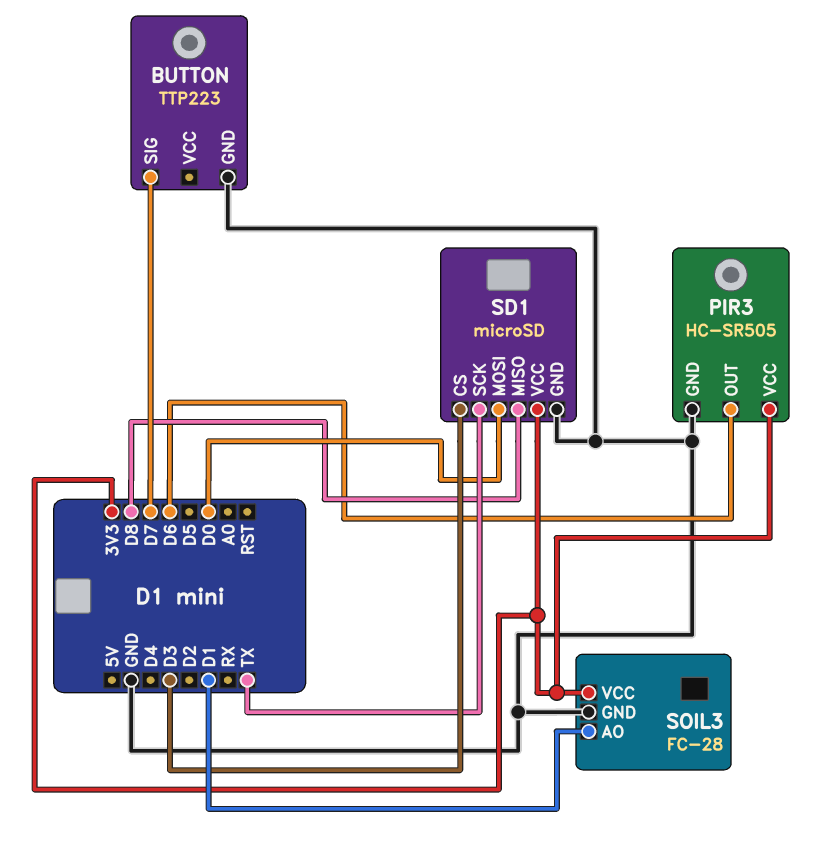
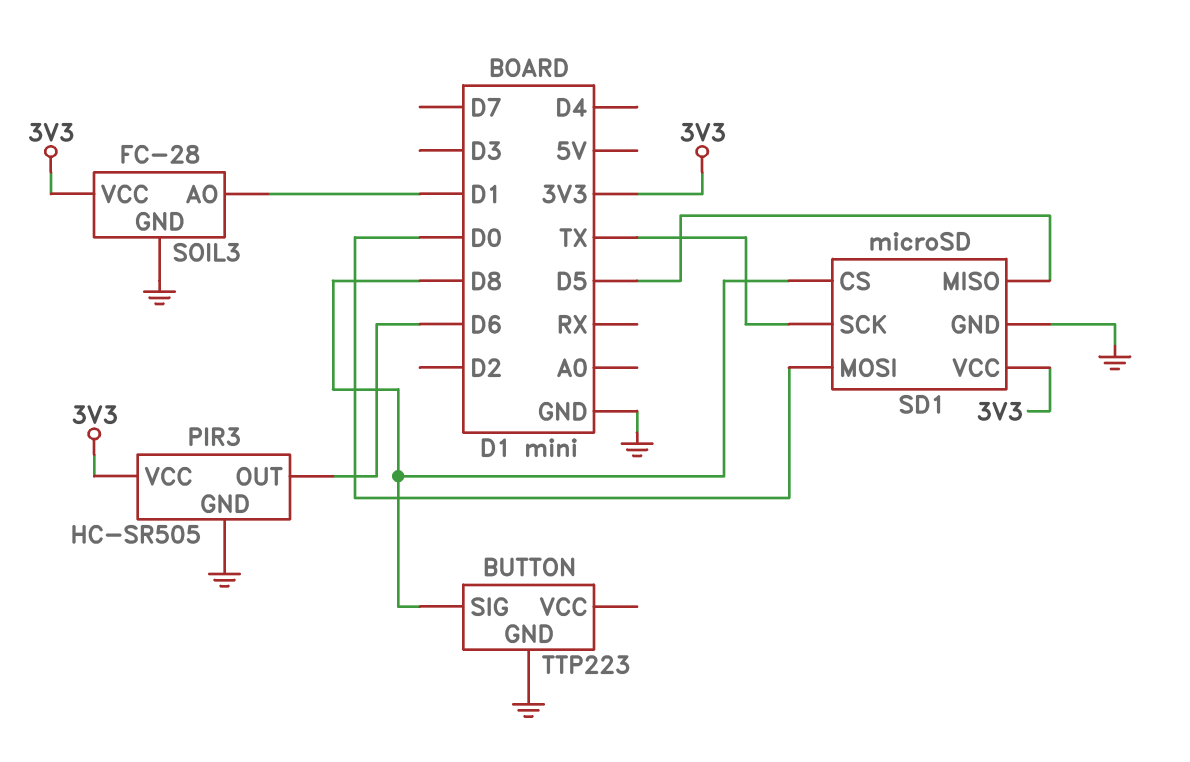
BUTTON pin SIG: D7 -> D8
SD1 pin CS: D3 -> D8
SD1 pin MISO: D8 -> D5

